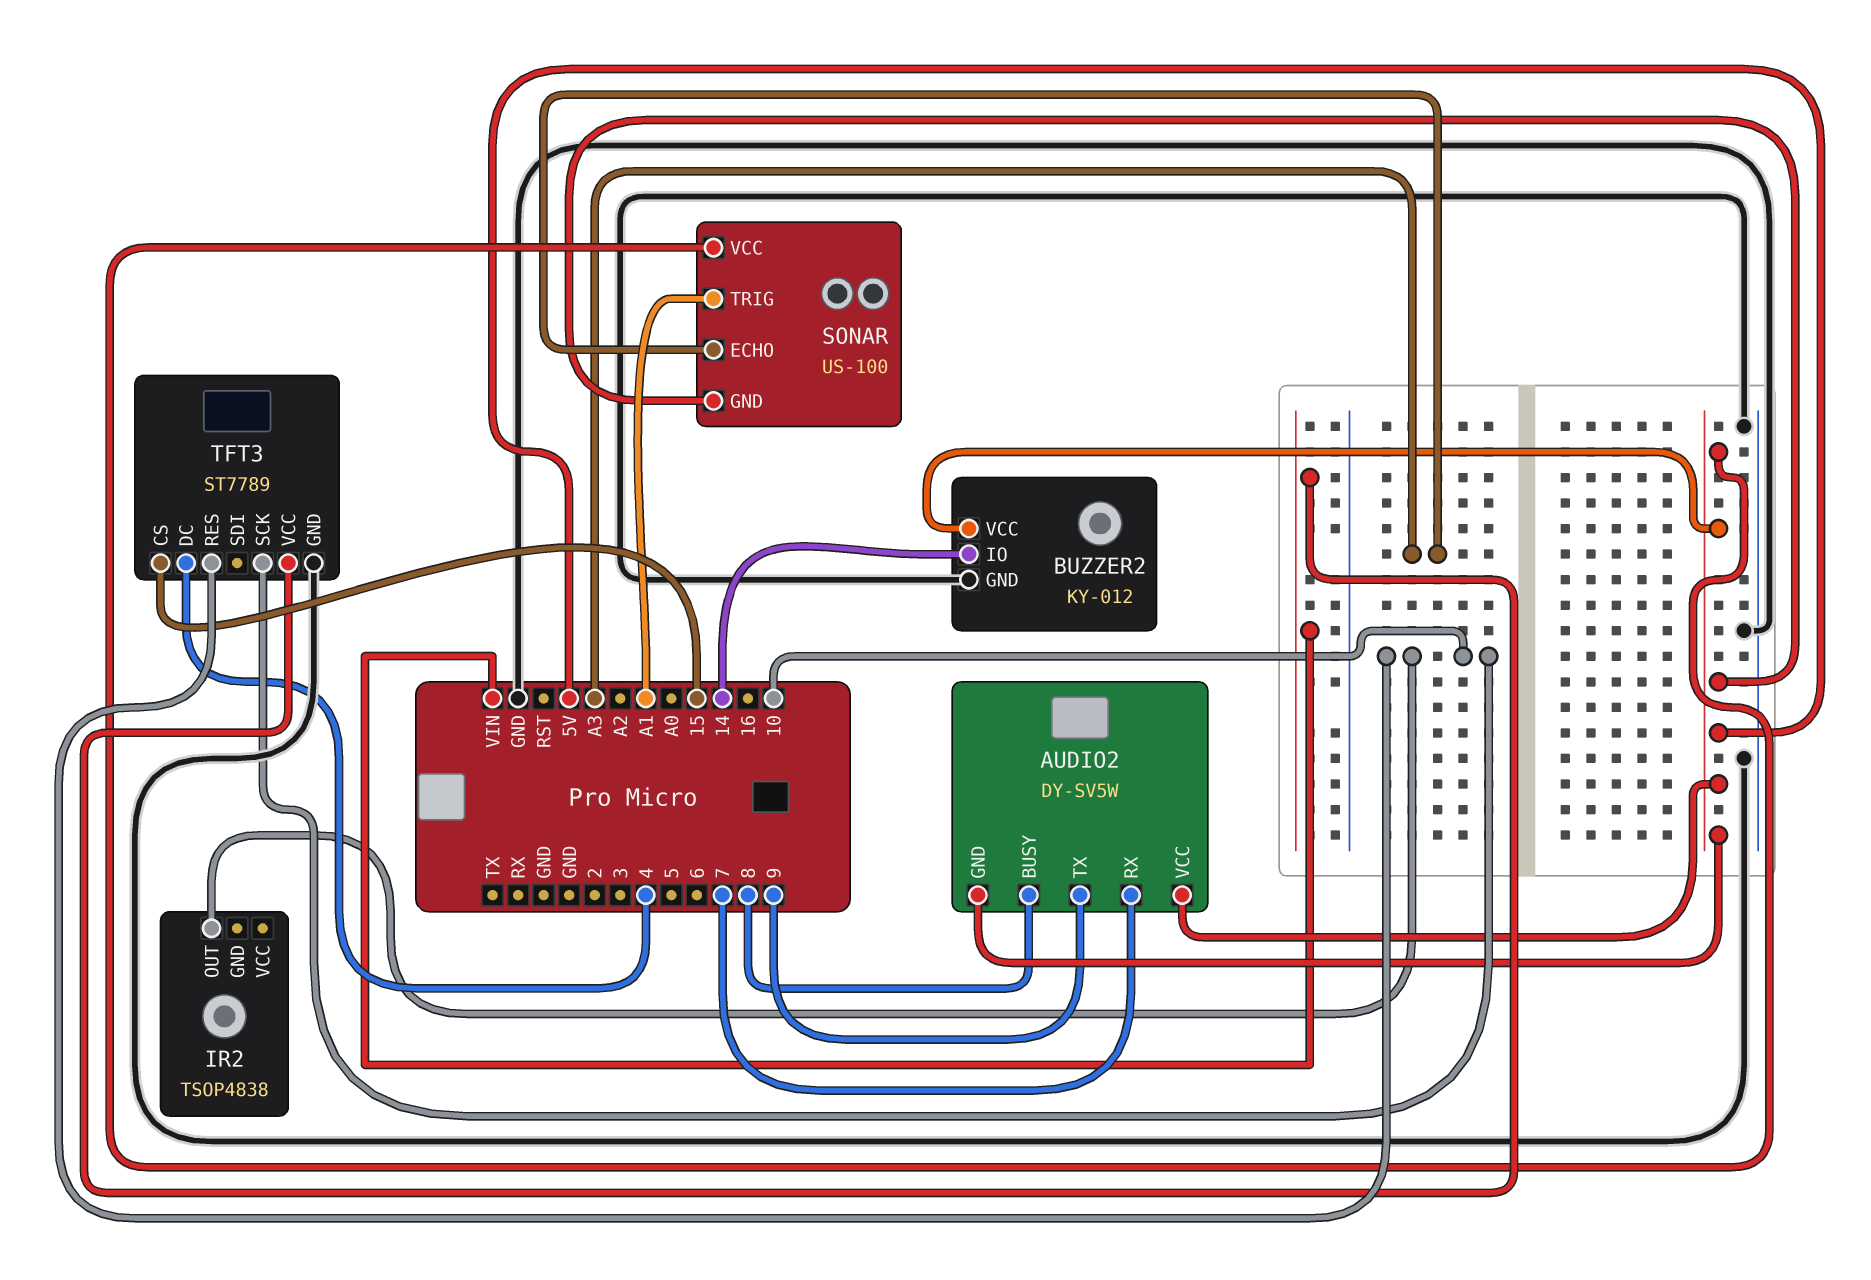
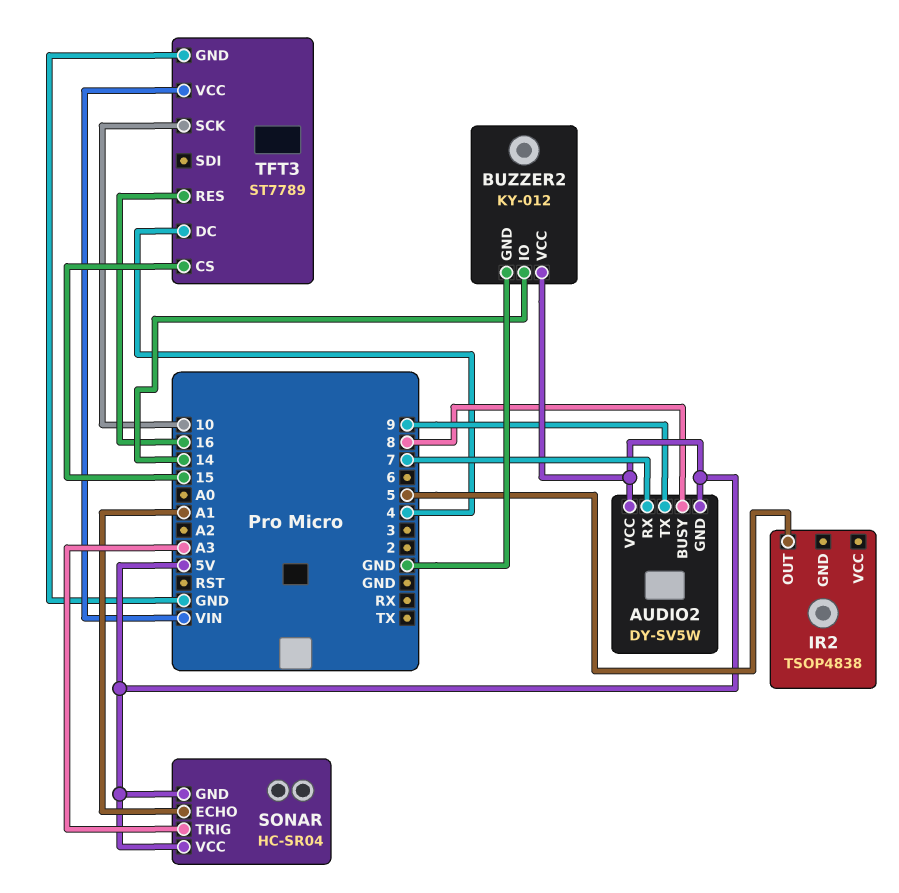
IR2 pin OUT: 10 -> 5
SONAR: US-100 -> HC-SR04
SONAR pin ECHO: A3 -> A1
SONAR pin TRIG: A1 -> A3
TFT3 pin RES: 10 -> 16

